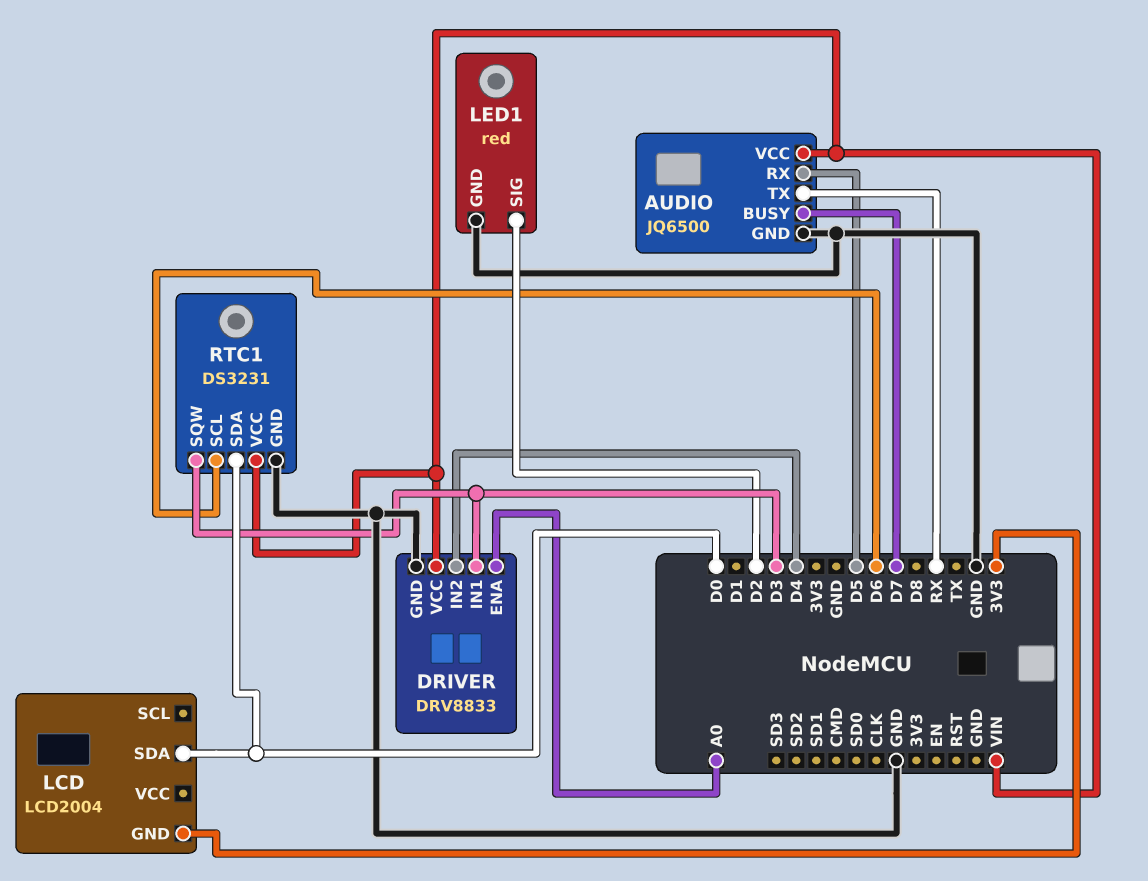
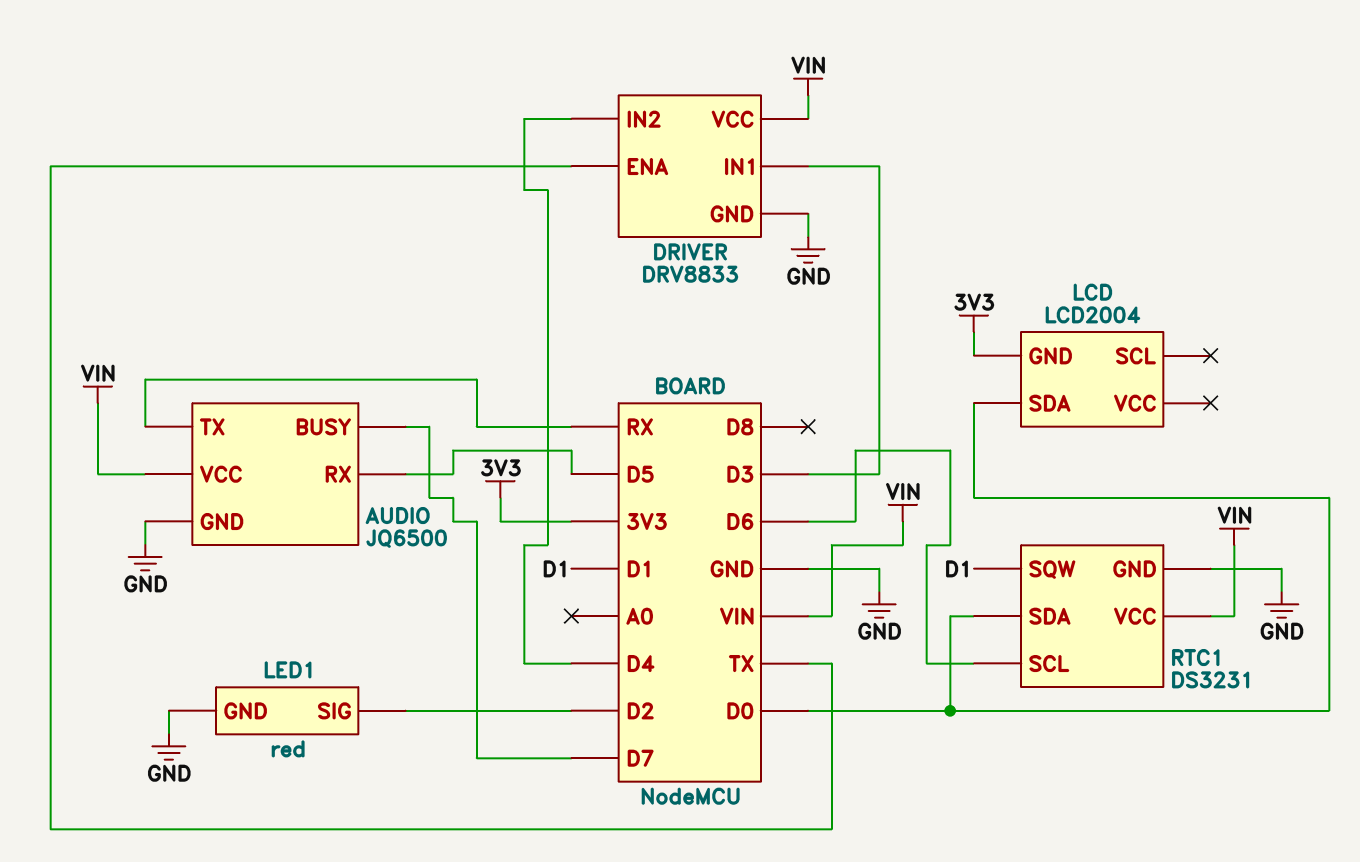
DRIVER pin ENA: A0 -> TX
RTC1 pin SQW: D3 -> D1

